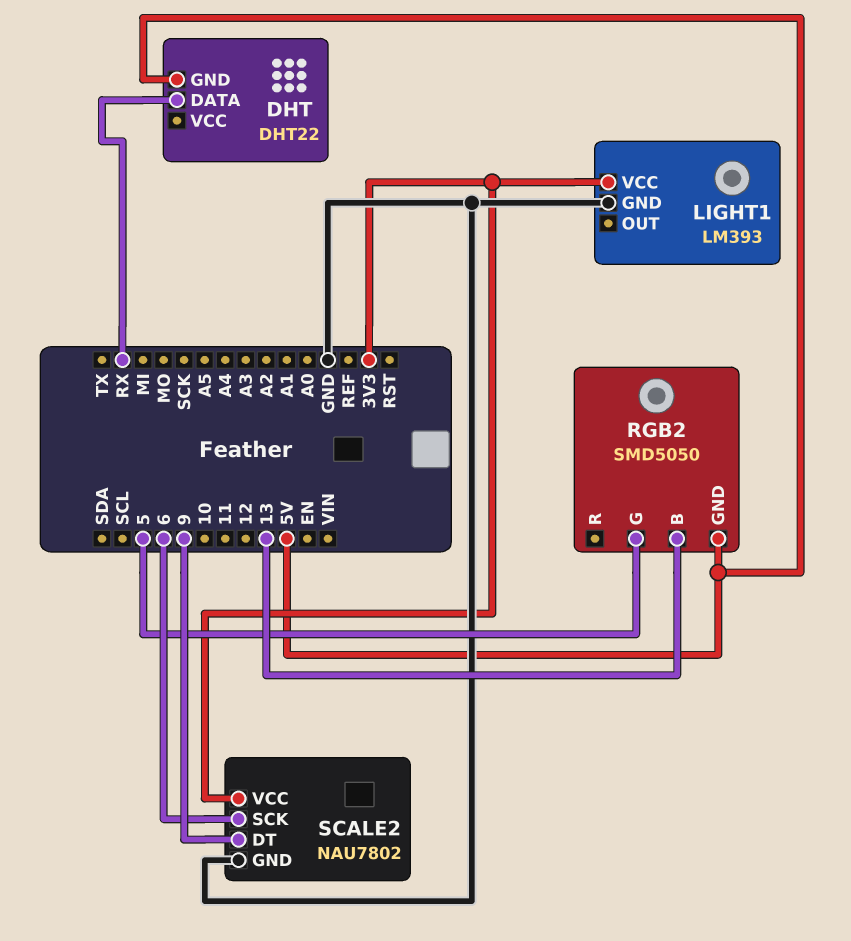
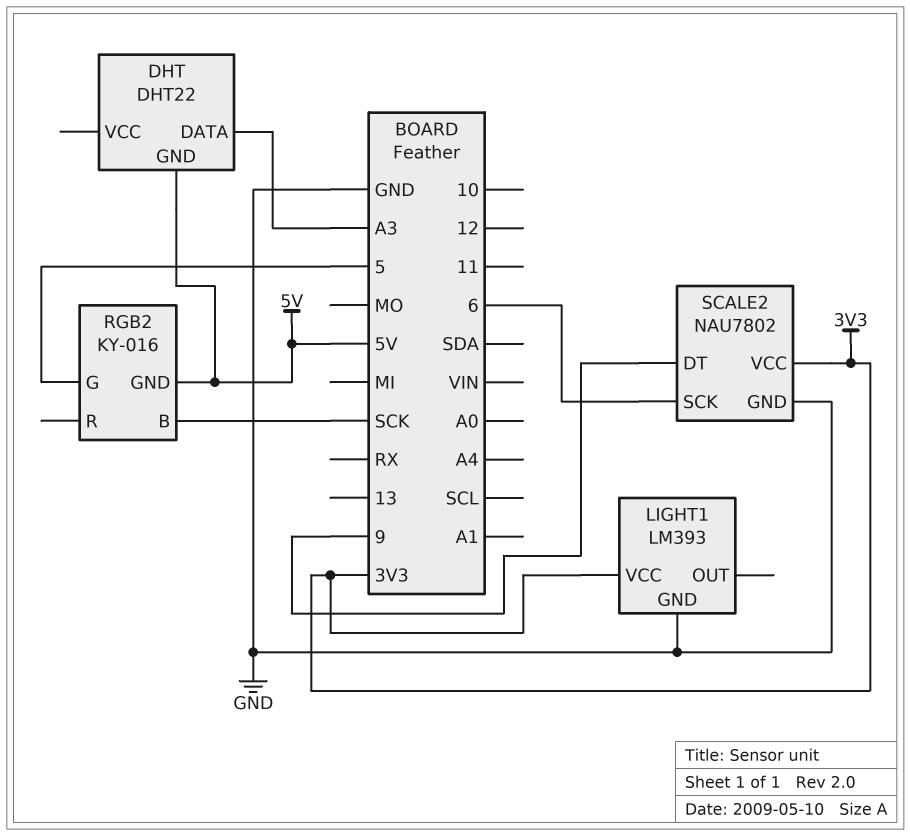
DHT pin DATA: RX -> A3
RGB2: SMD5050 -> KY-016
RGB2 pin B: 13 -> SCK

